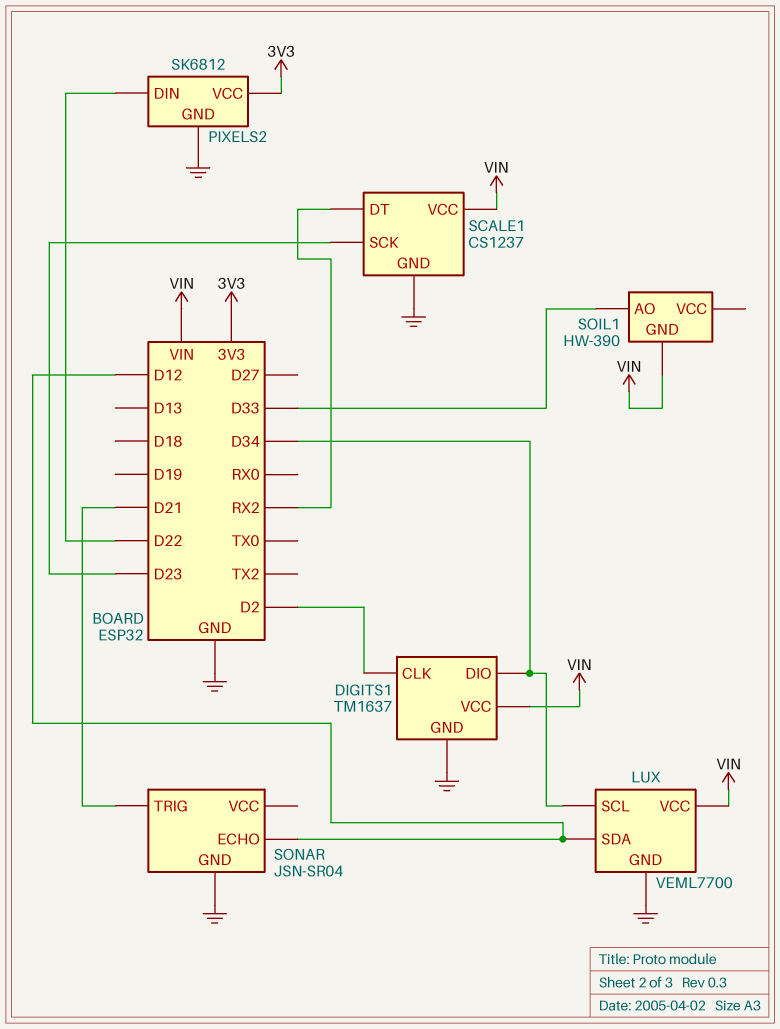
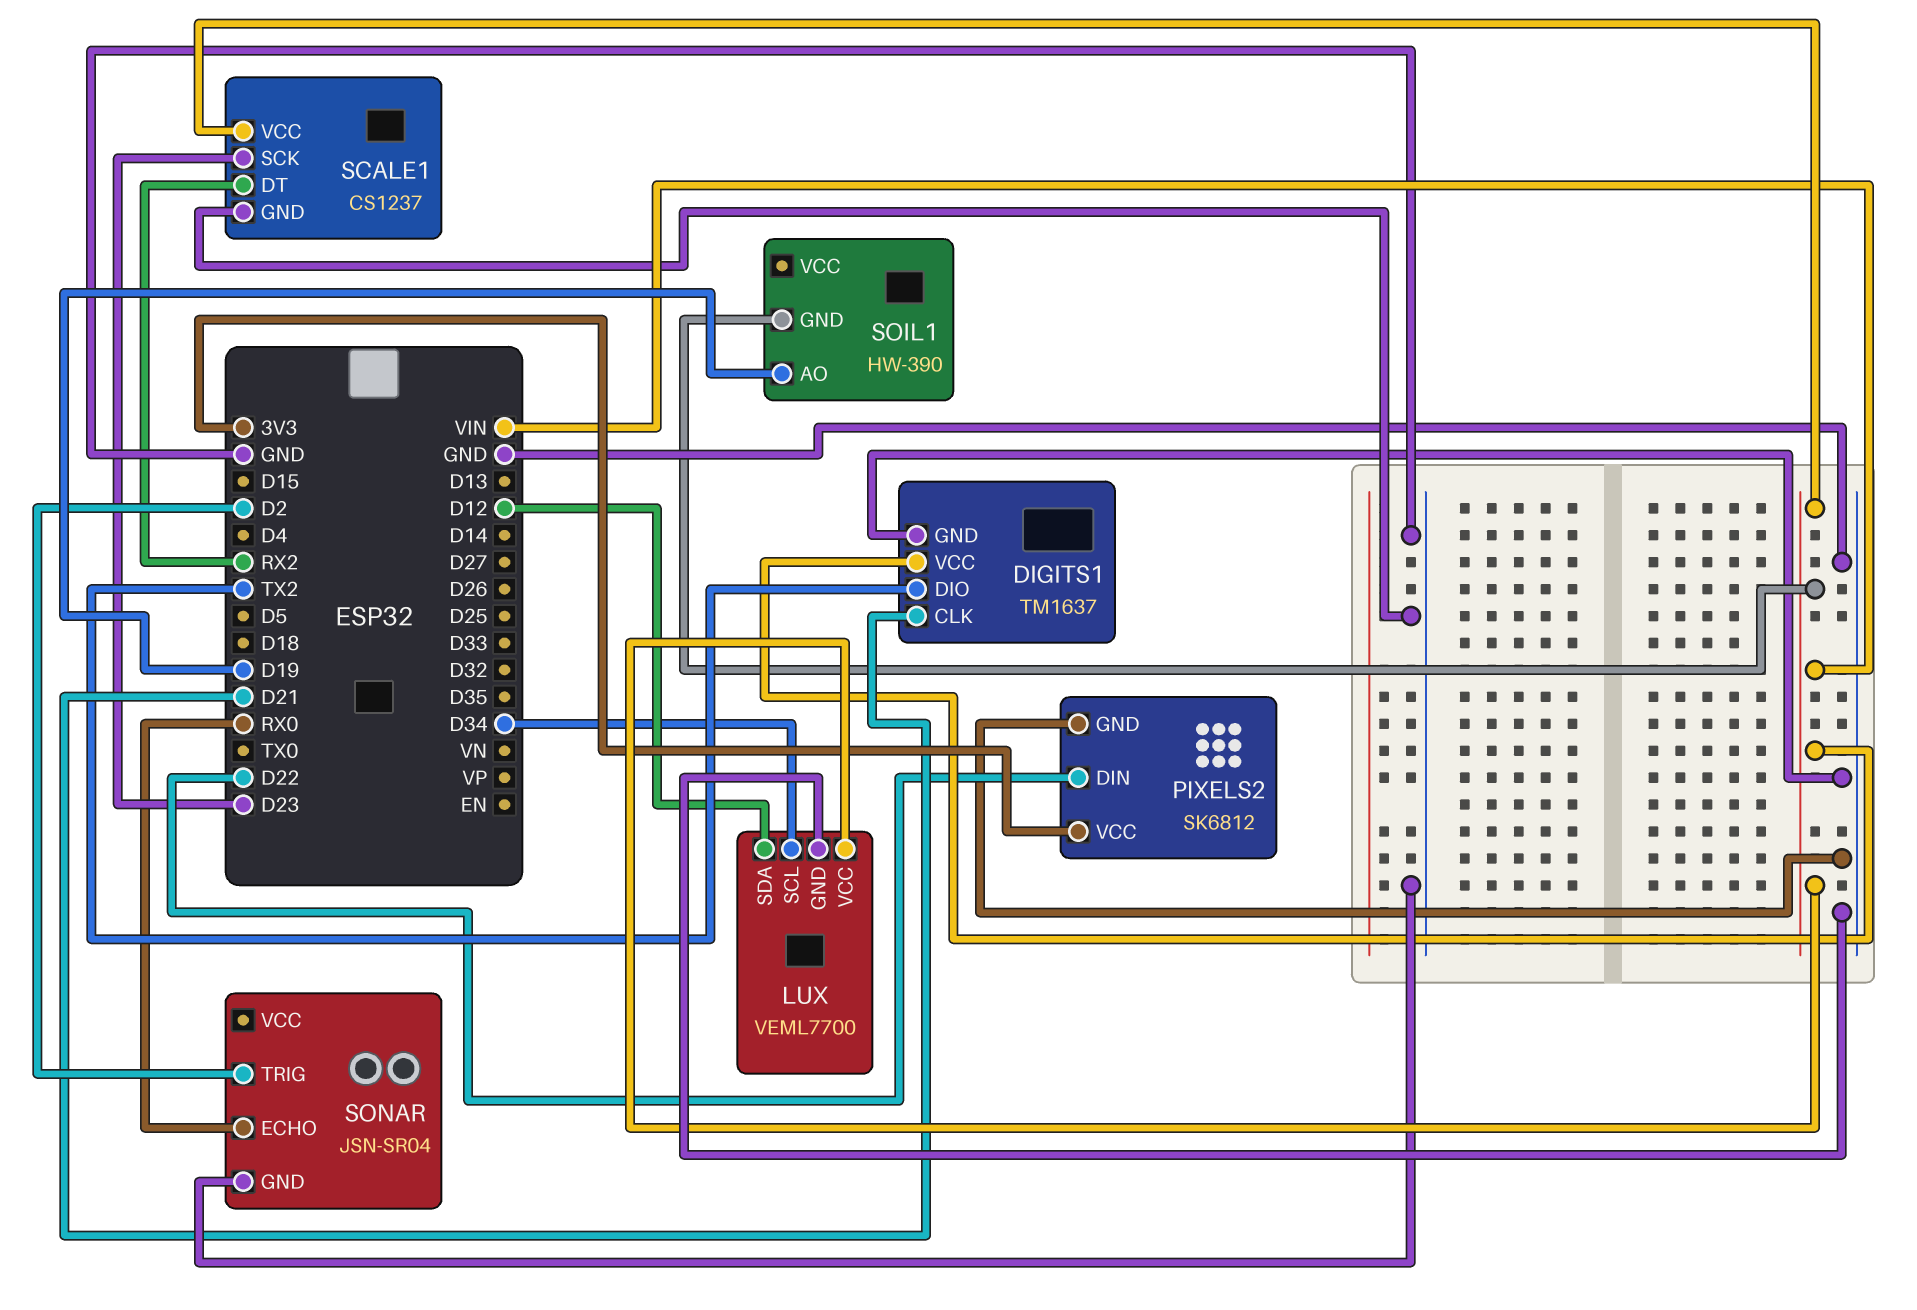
DIGITS1 pin CLK: D2 -> D21
DIGITS1 pin DIO: D34 -> TX2
SOIL1 pin AO: D33 -> D19
SONAR pin ECHO: D12 -> RX0
SONAR pin TRIG: D21 -> D2

